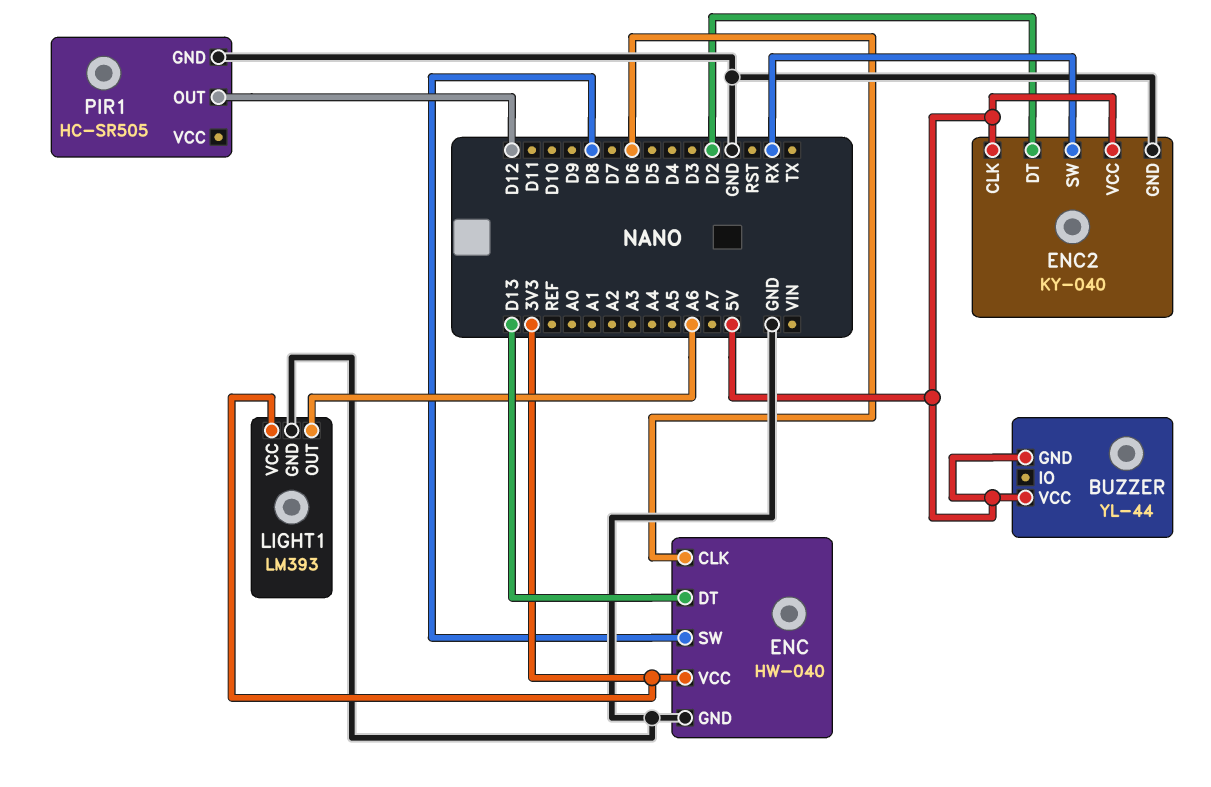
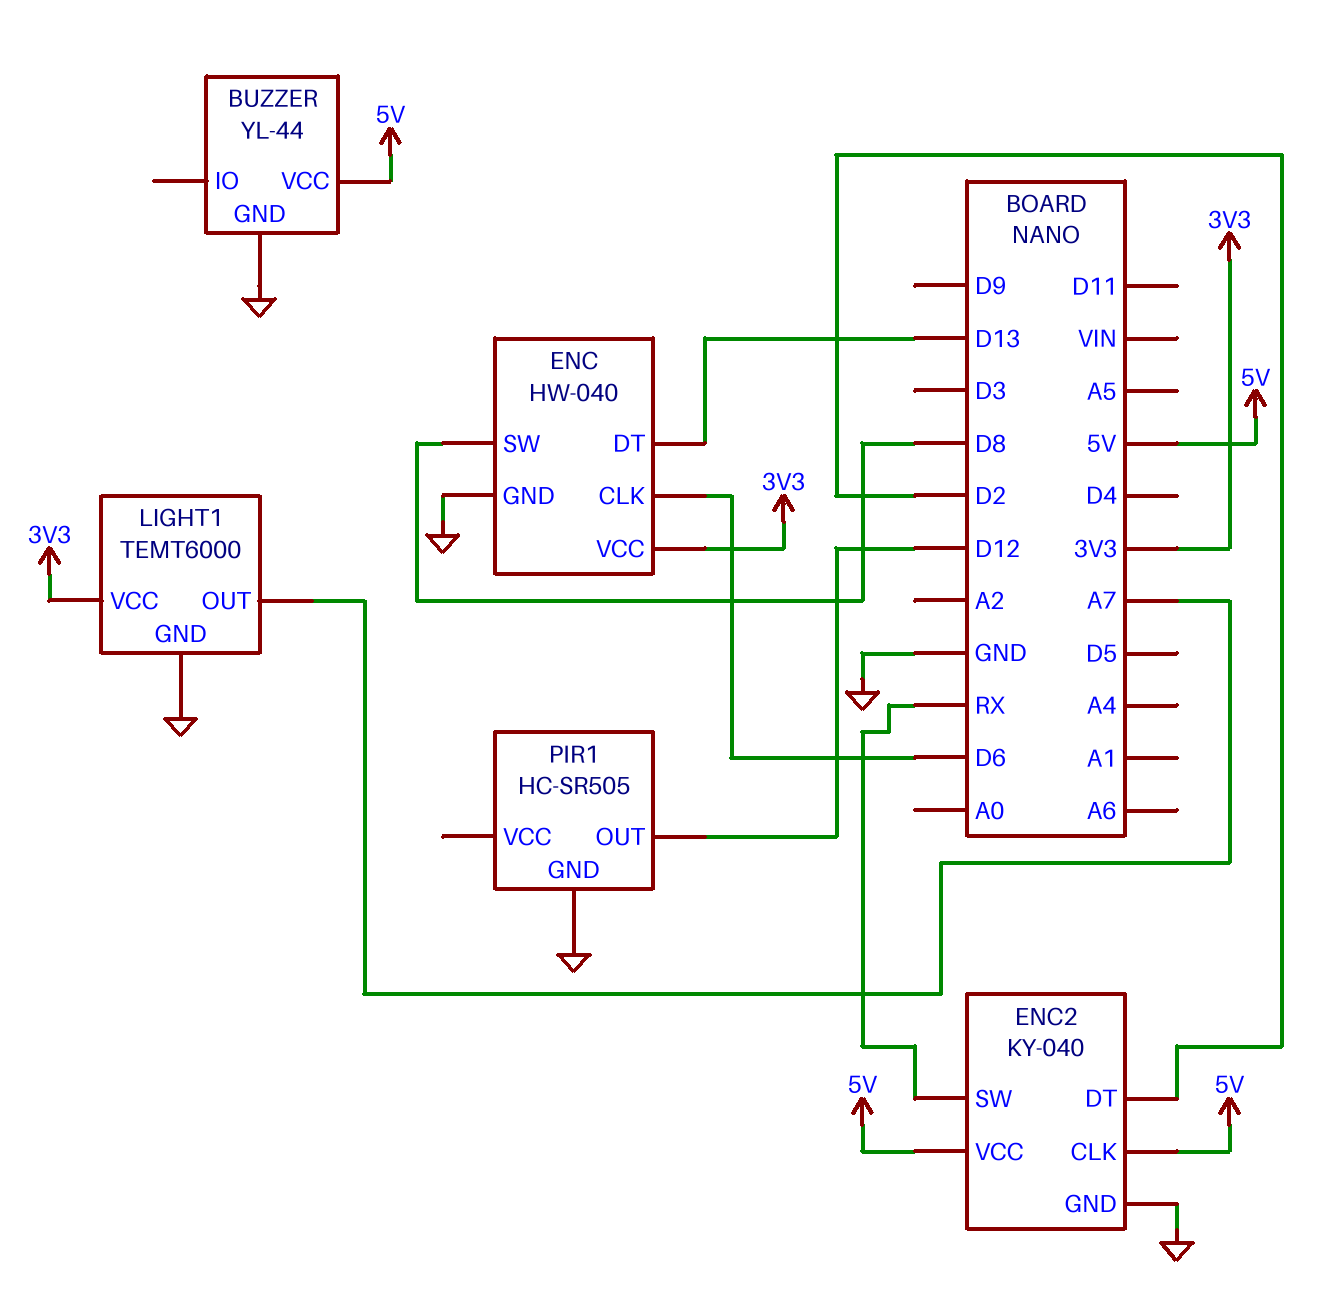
BUZZER pin GND: 5V -> GND
LIGHT1: LM393 -> TEMT6000
LIGHT1 pin OUT: A6 -> A7

